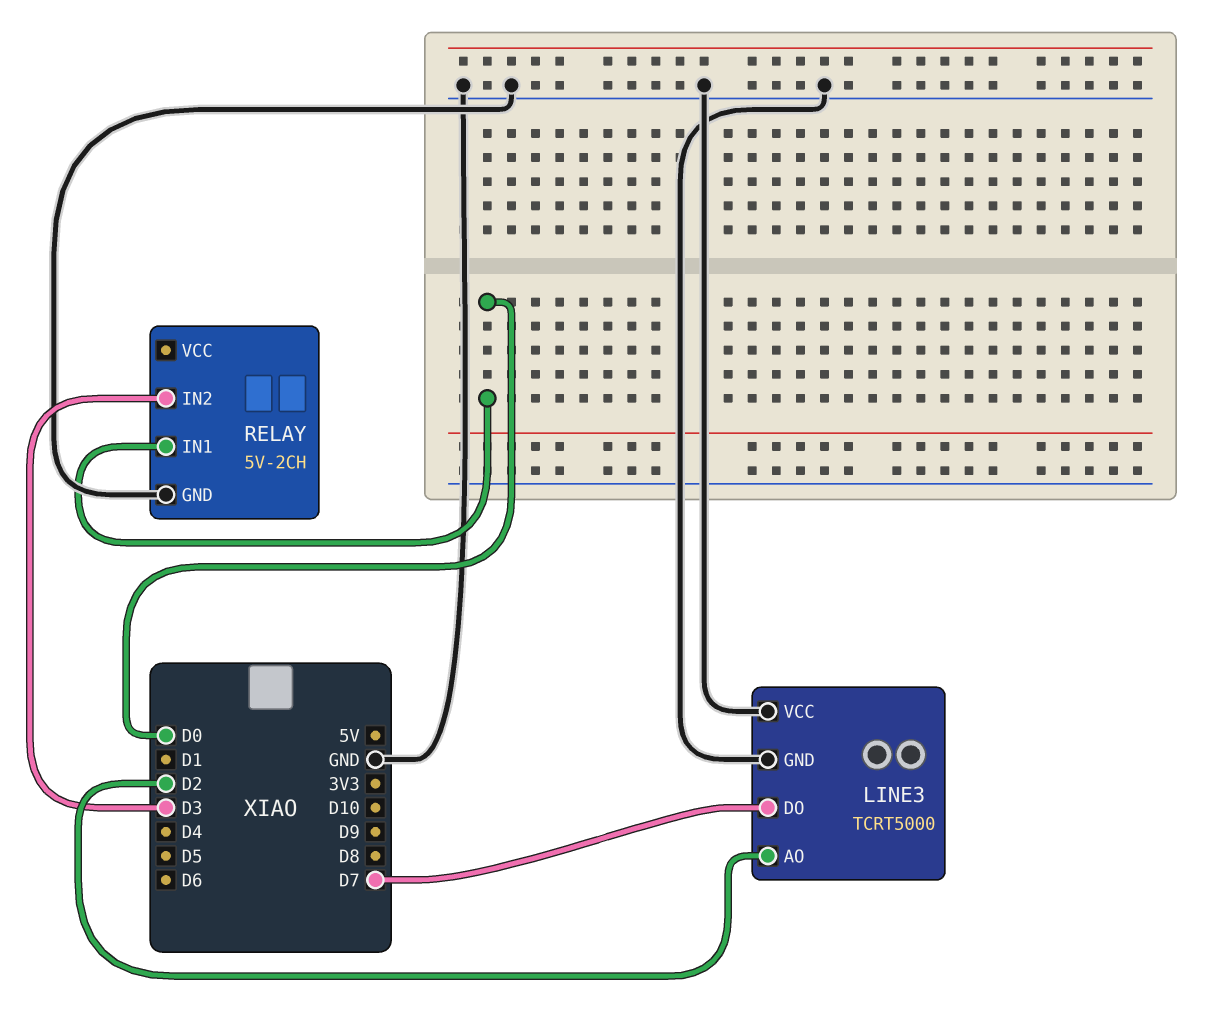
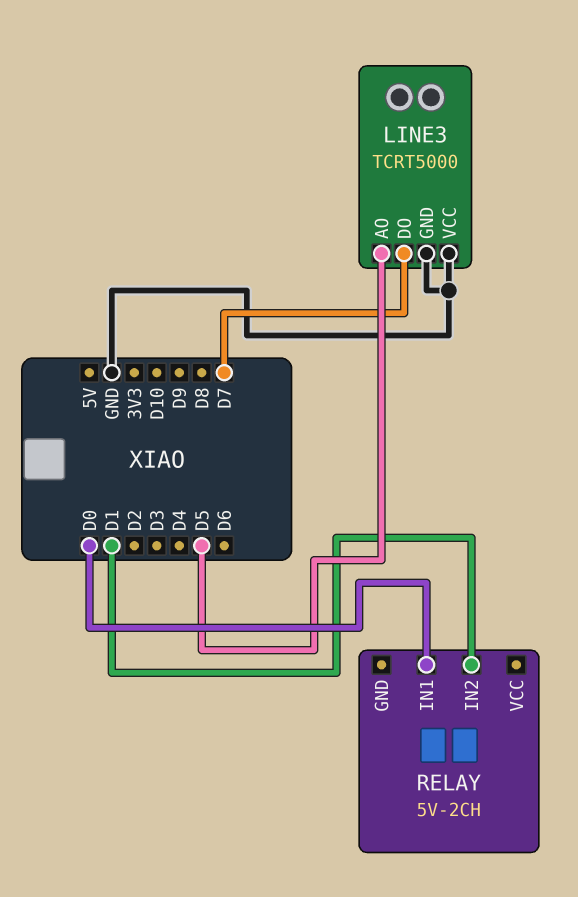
LINE3 pin AO: D2 -> D5
RELAY pin GND: GND -> none
RELAY pin IN2: D3 -> D1

